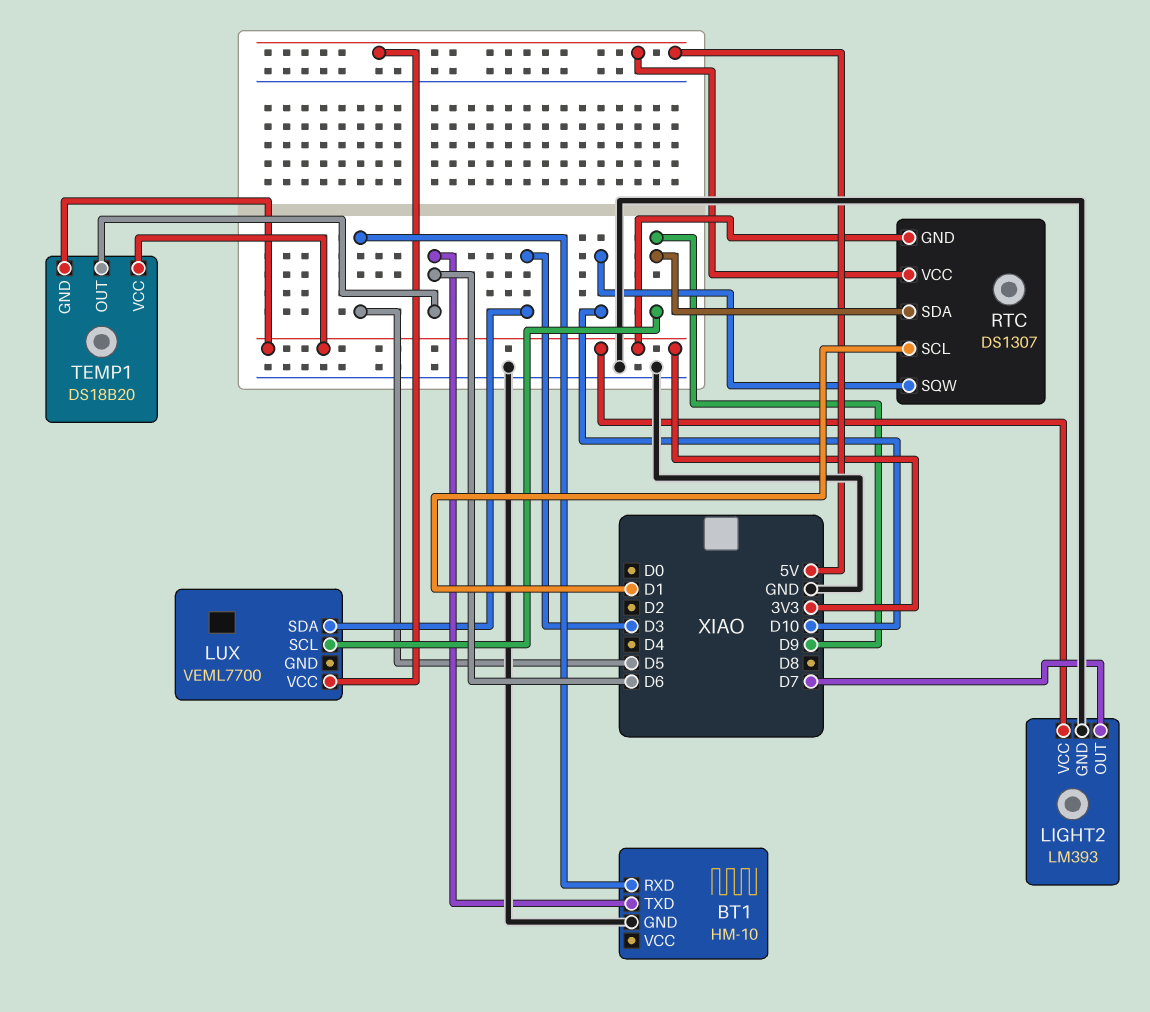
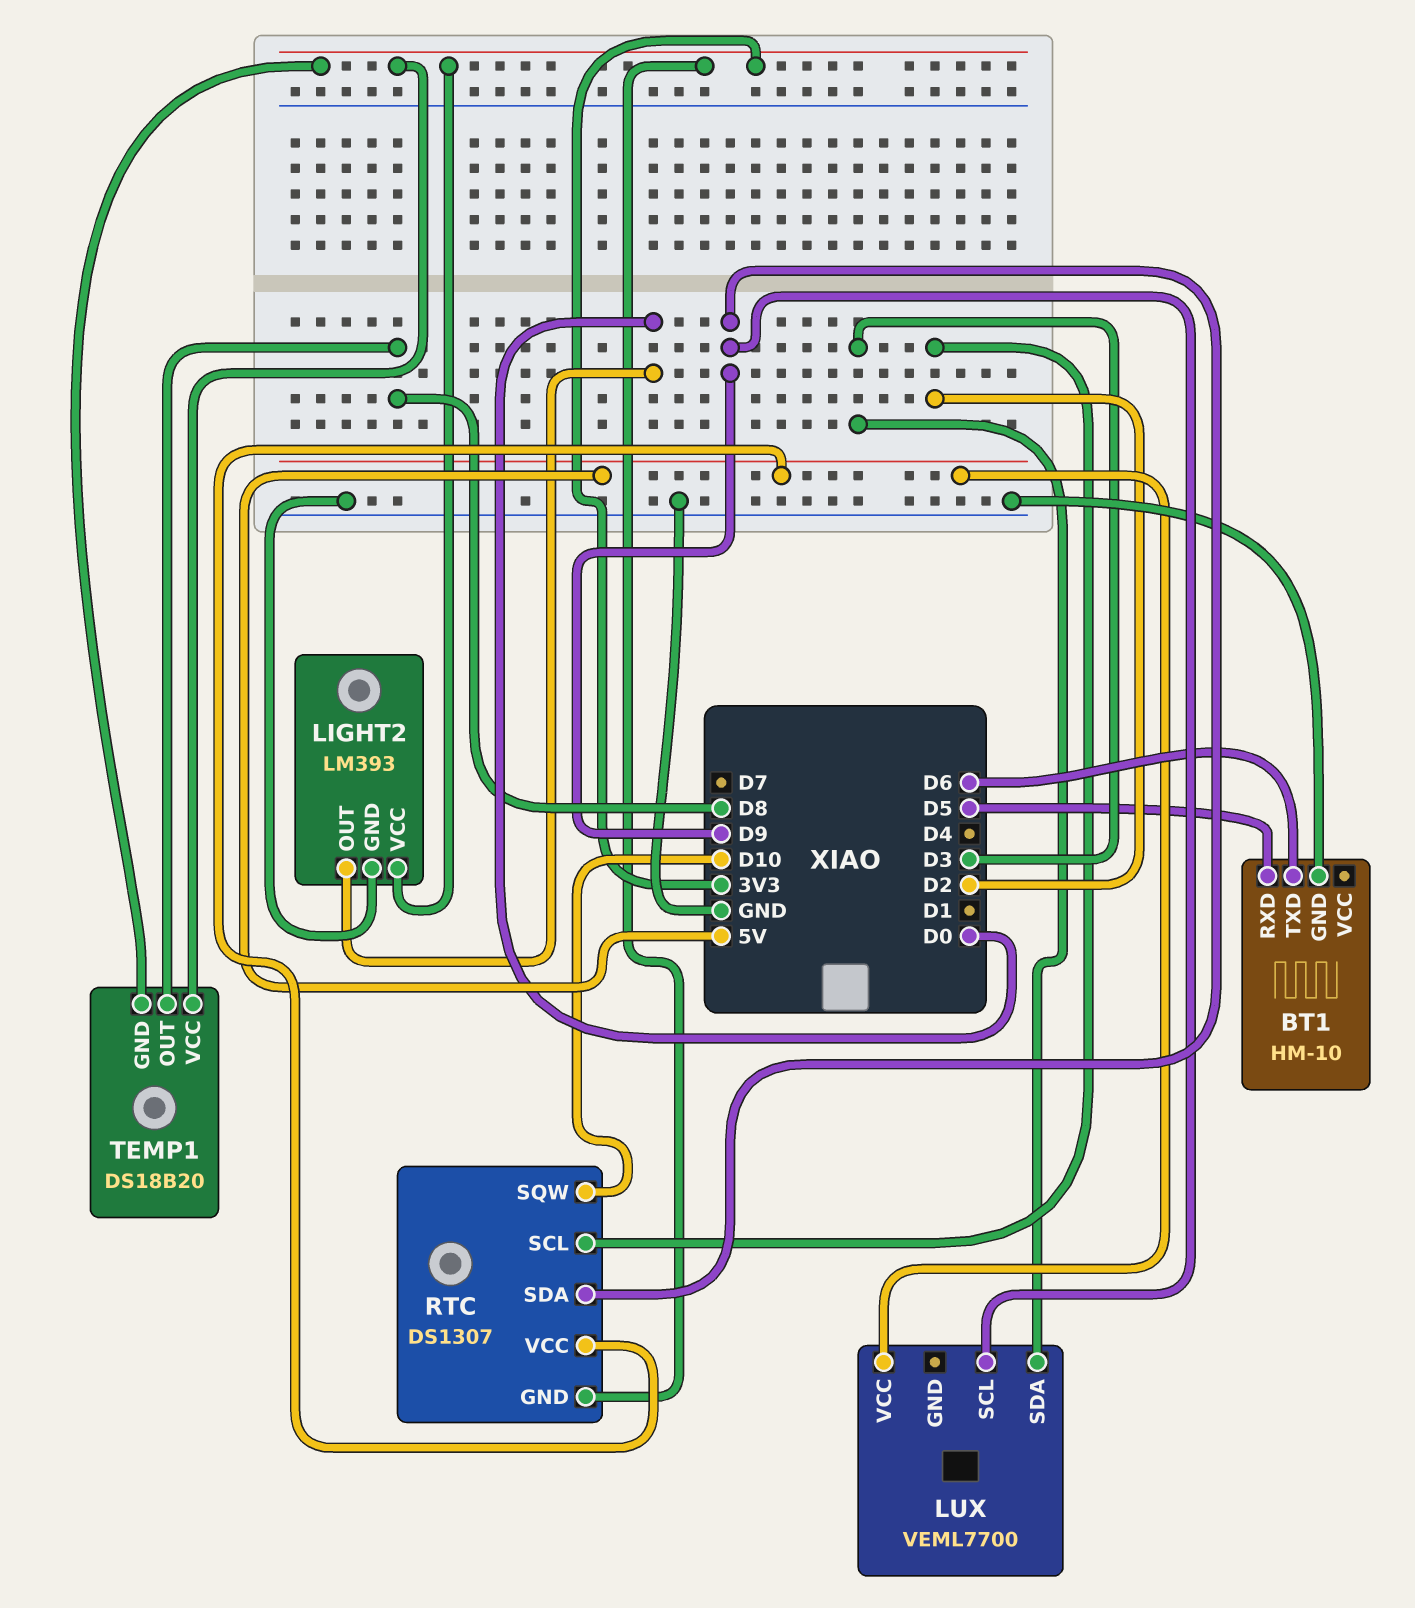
LIGHT2 pin OUT: D7 -> D0
RTC pin SCL: D1 -> D2
TEMP1 pin OUT: D6 -> D8

